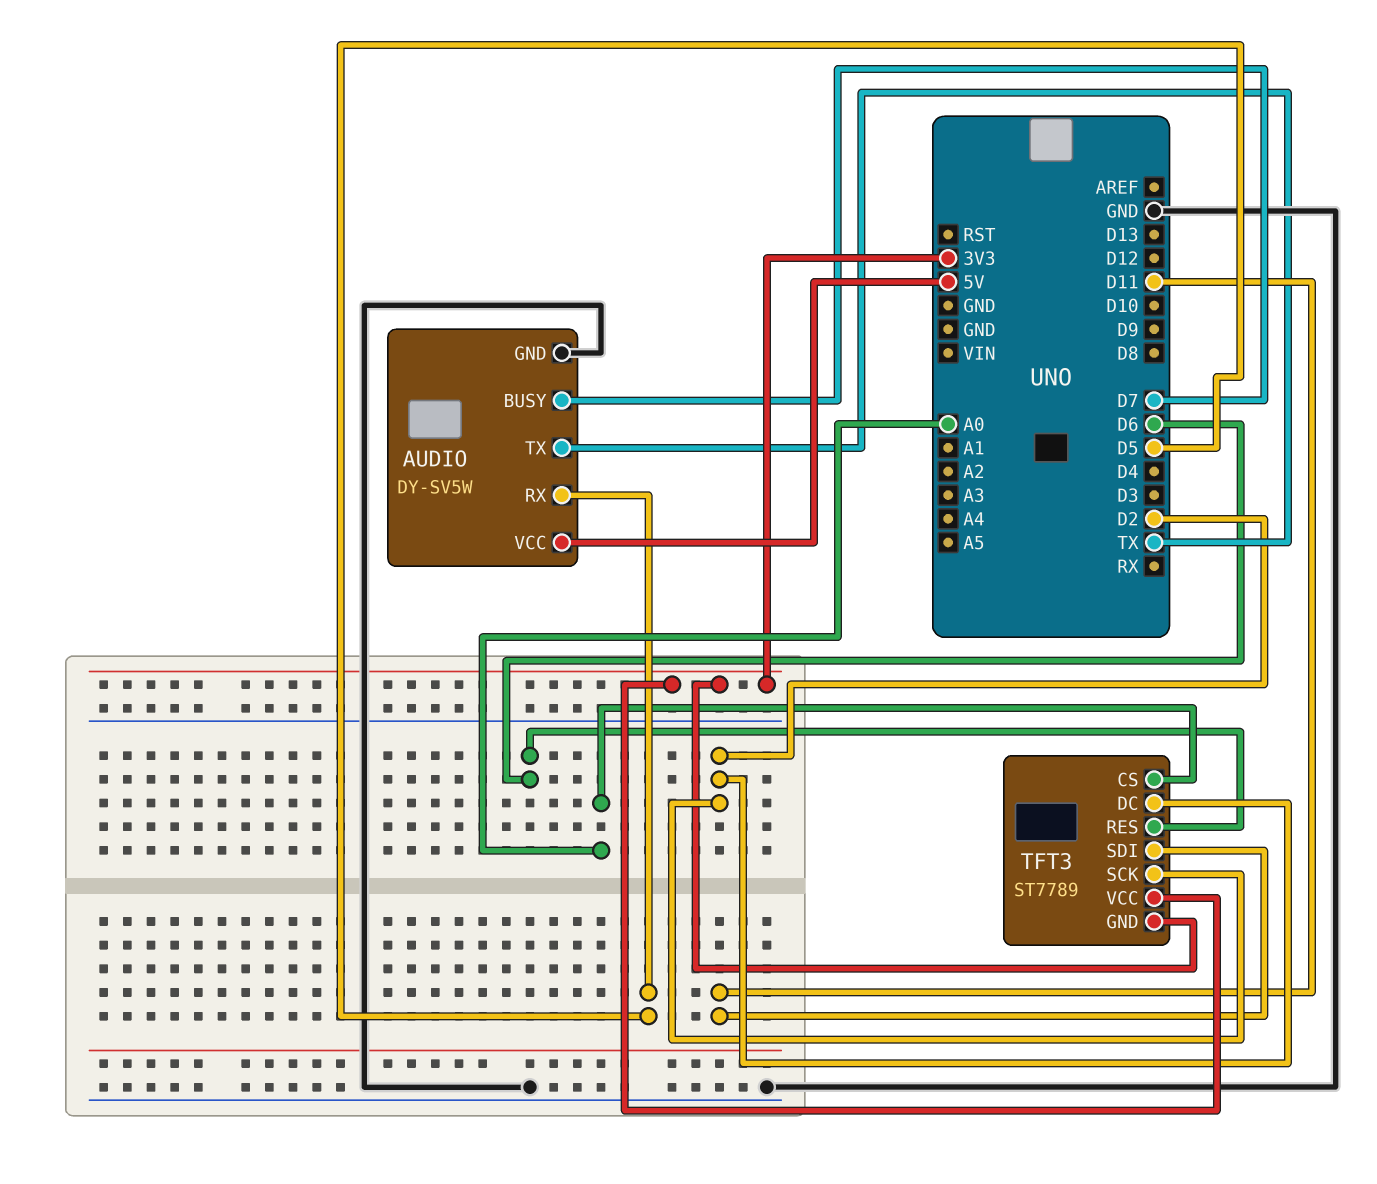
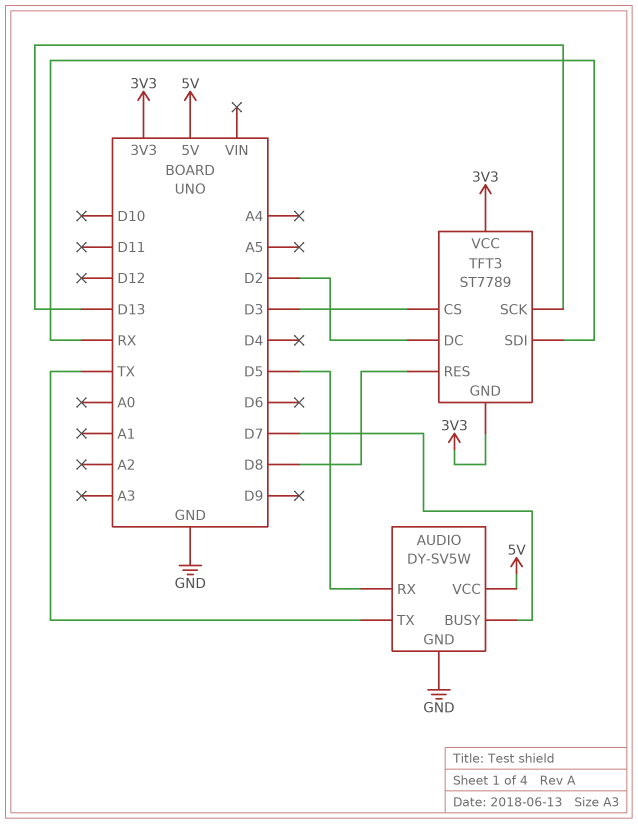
TFT3 pin CS: A0 -> D3
TFT3 pin RES: D6 -> D8
TFT3 pin SCK: D2 -> D13
TFT3 pin SDI: D11 -> RX

